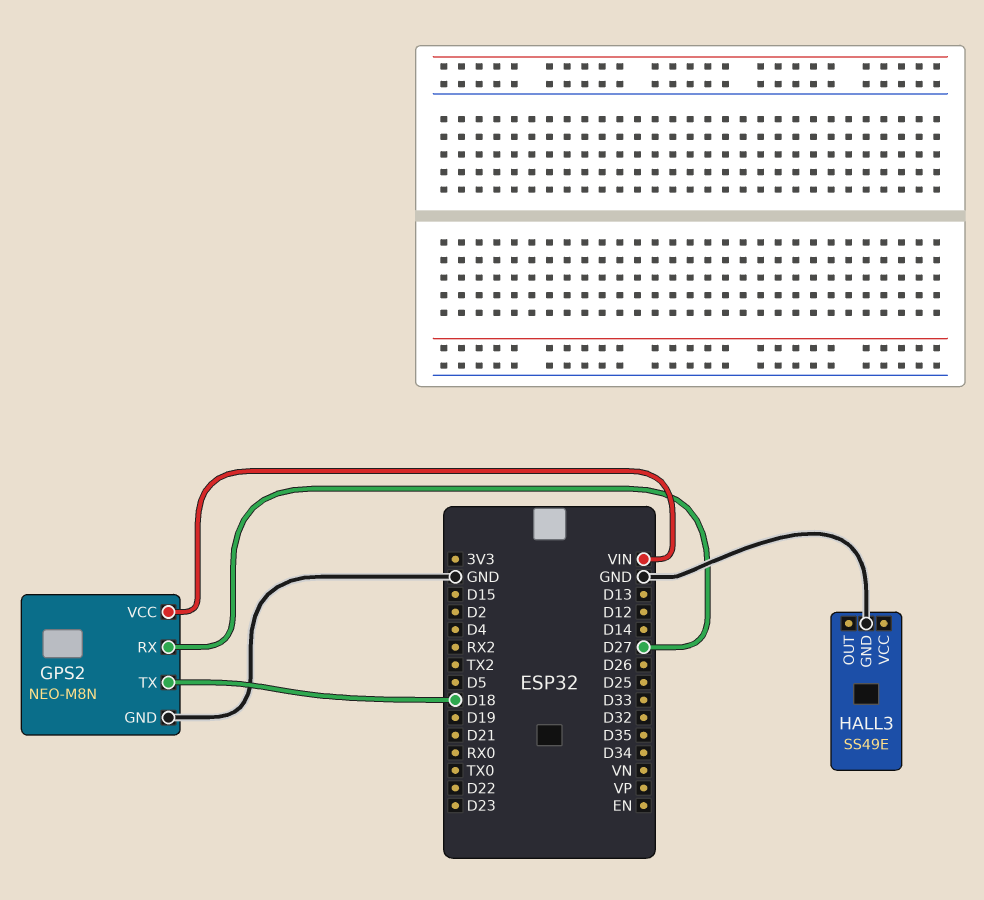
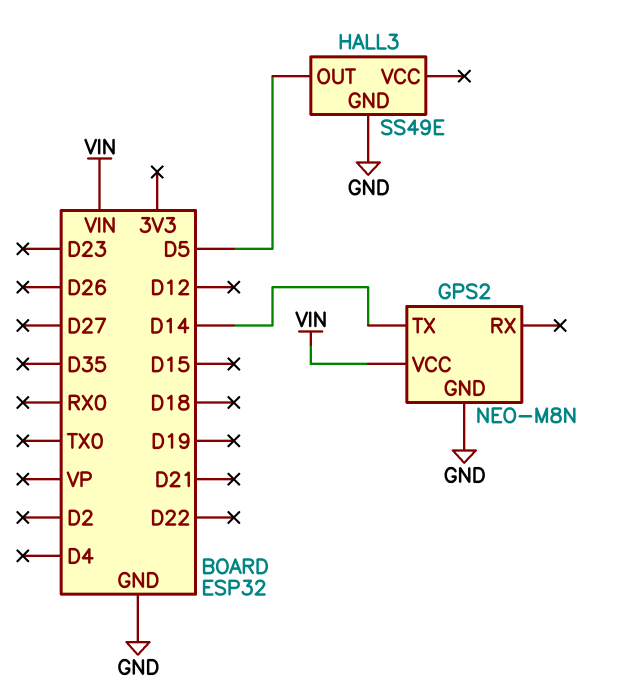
GPS2 pin RX: D27 -> none
GPS2 pin TX: D18 -> D14
HALL3 pin OUT: none -> D5

